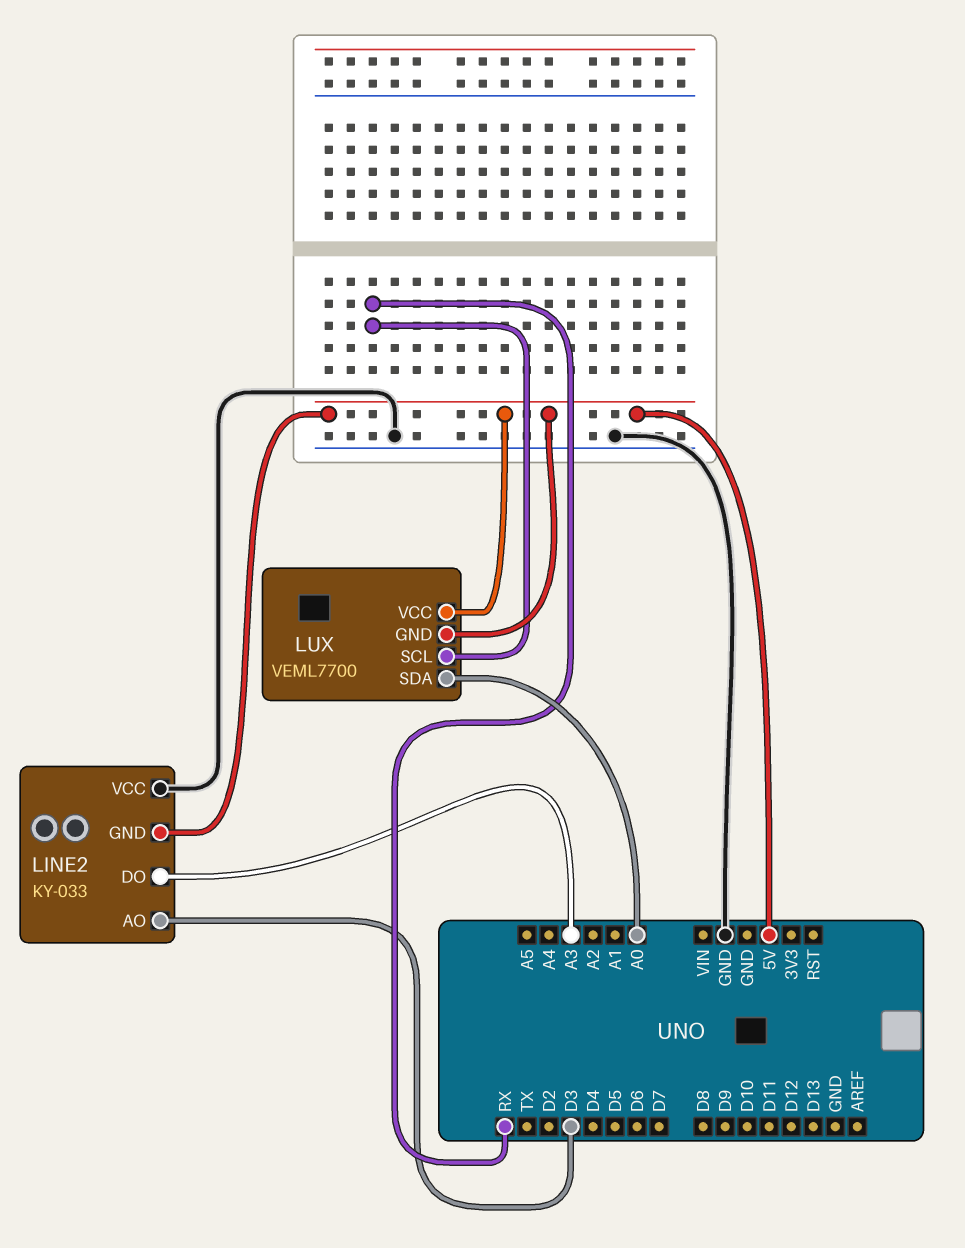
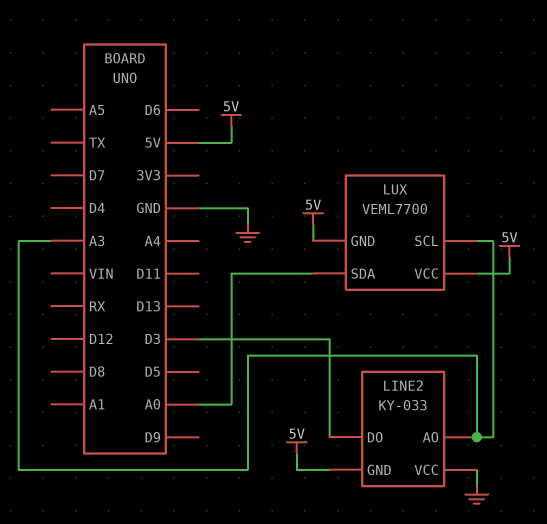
LINE2 pin AO: D3 -> A3
LINE2 pin DO: A3 -> D3
LUX pin SCL: RX -> A3

